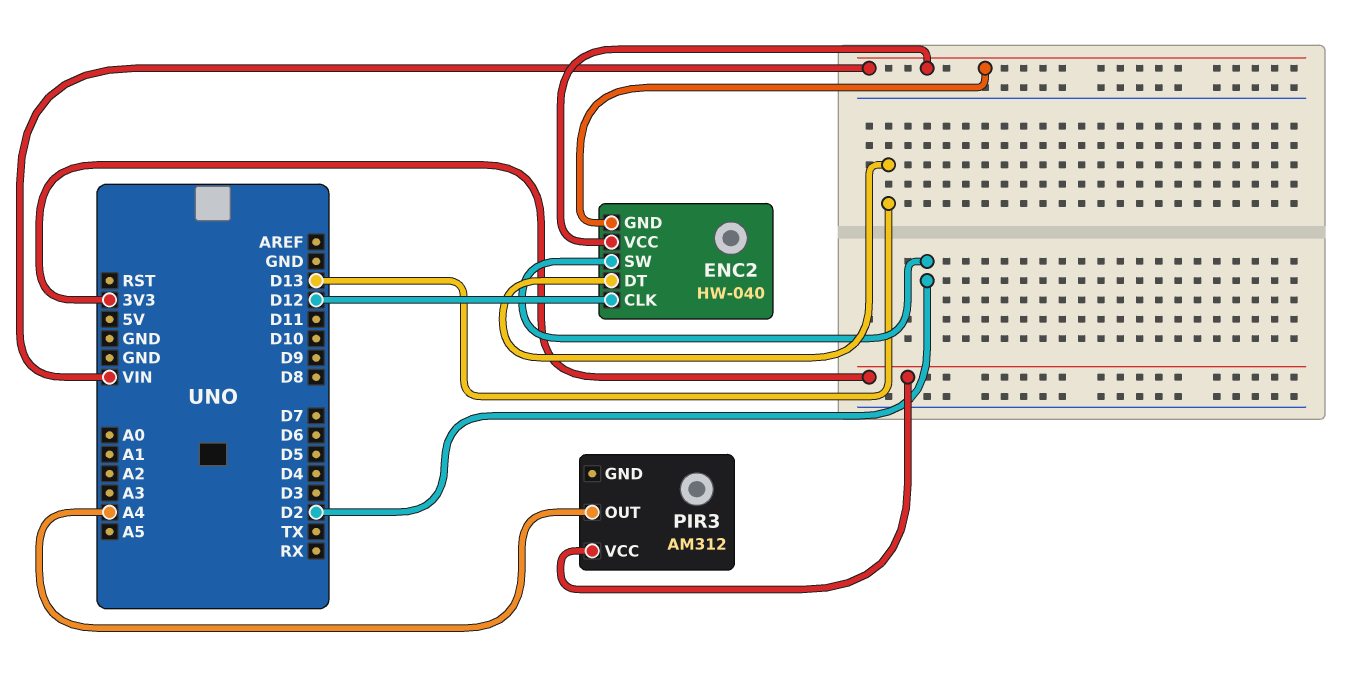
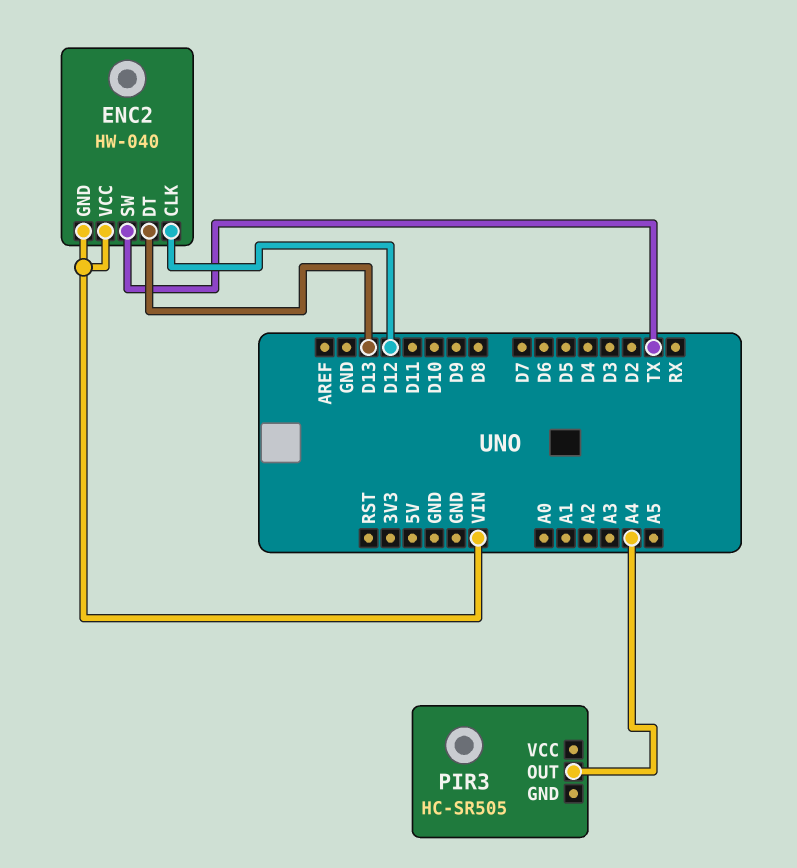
ENC2 pin SW: D2 -> TX
PIR3: AM312 -> HC-SR505
PIR3 pin VCC: 3V3 -> none

